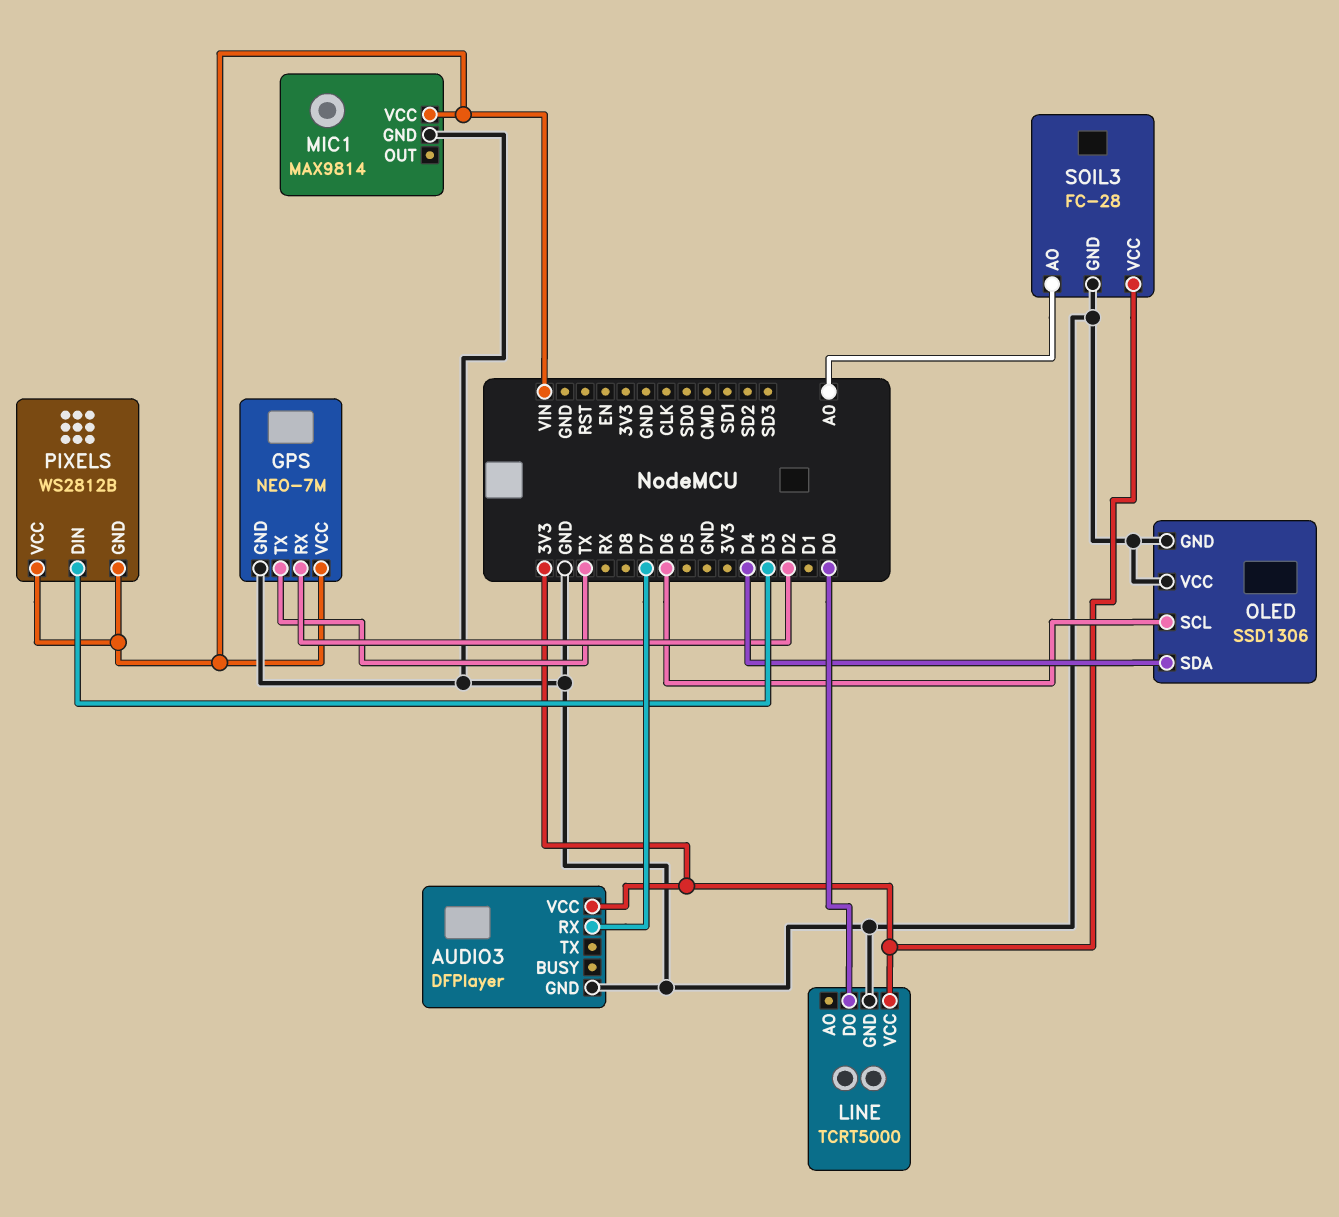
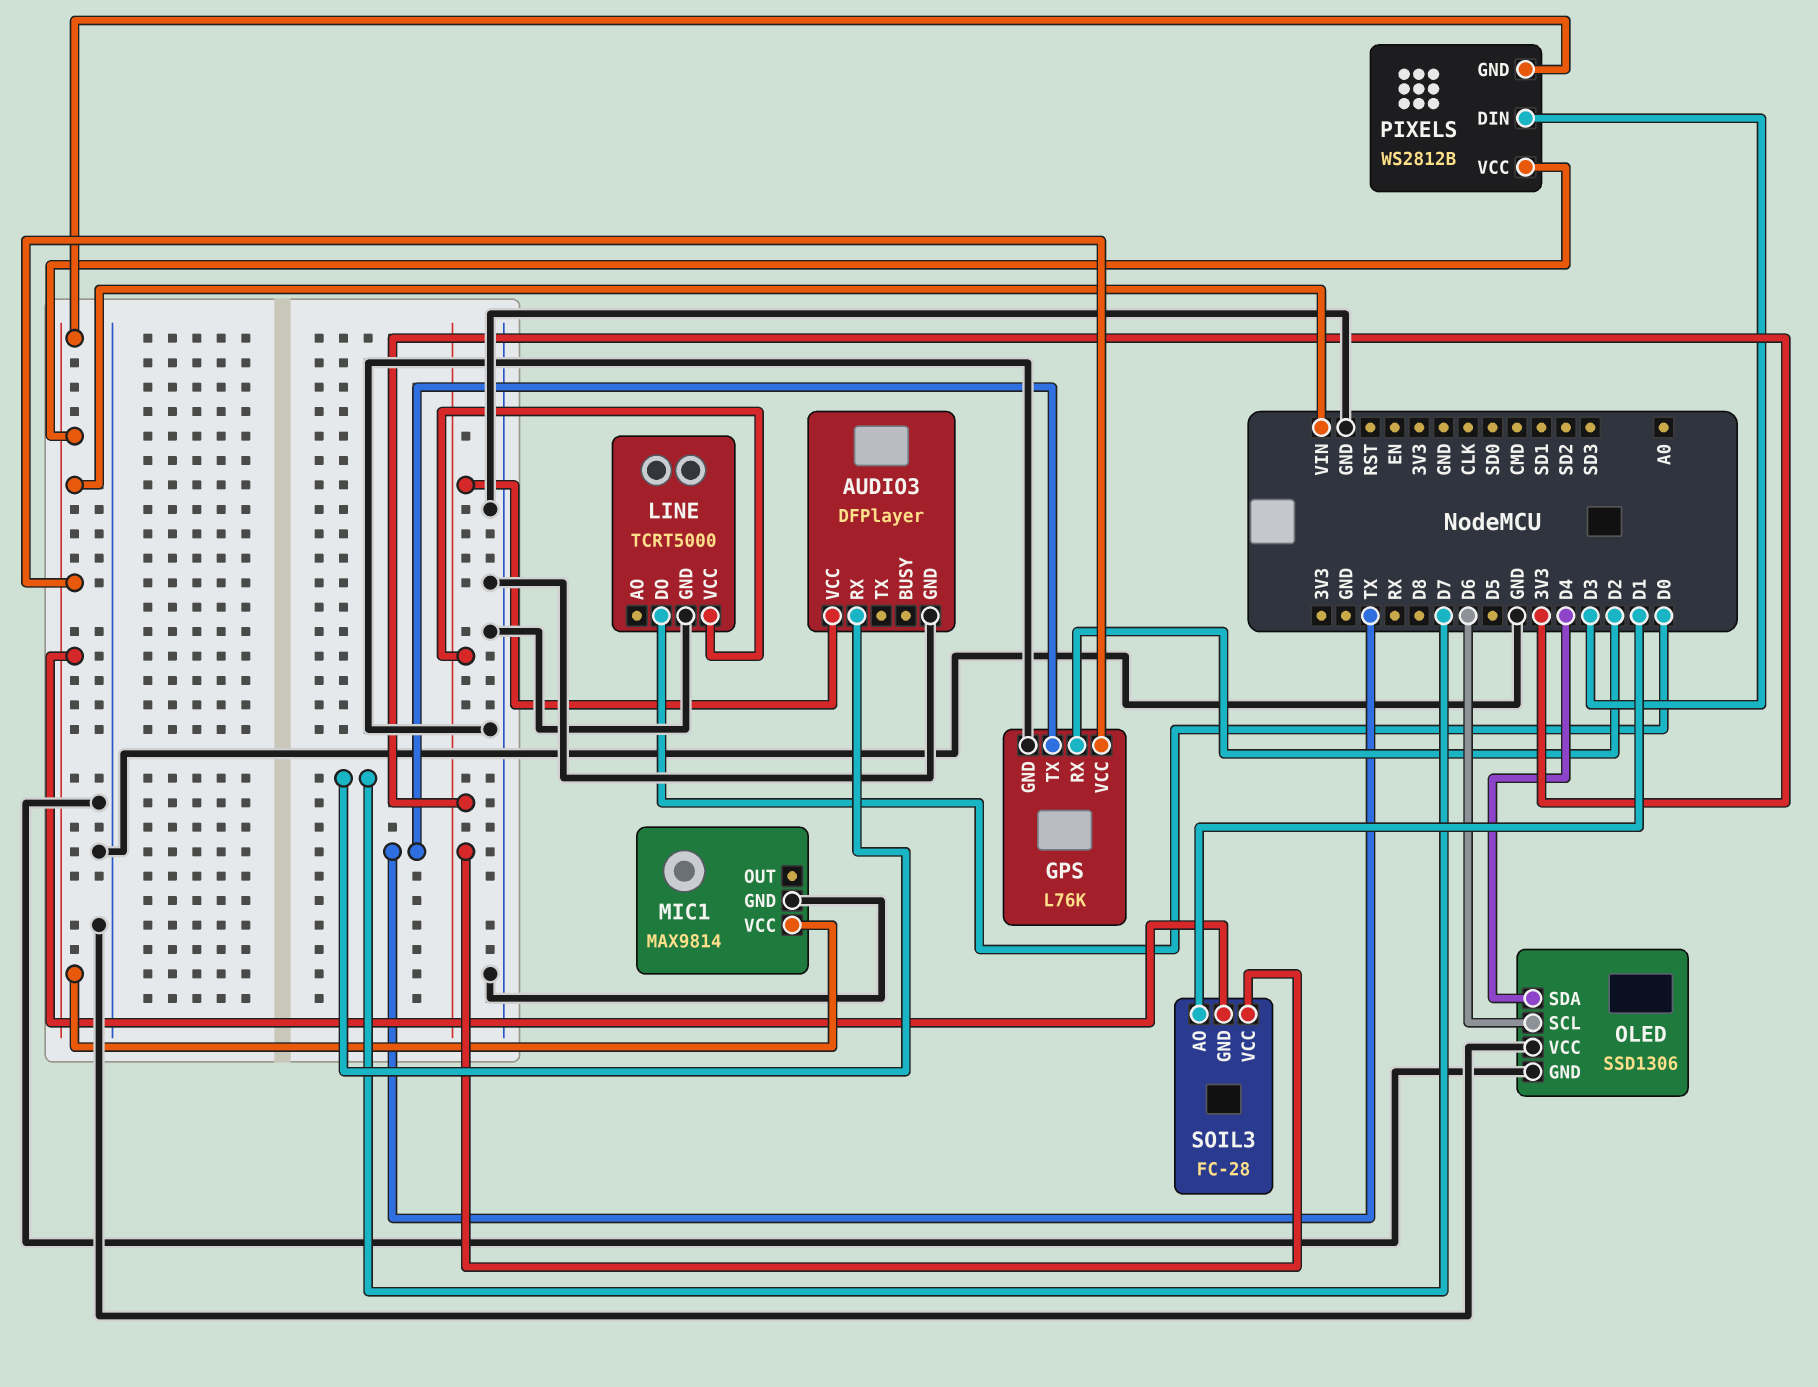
GPS: NEO-7M -> L76K
SOIL3 pin AO: A0 -> D1
SOIL3 pin GND: GND -> VIN

